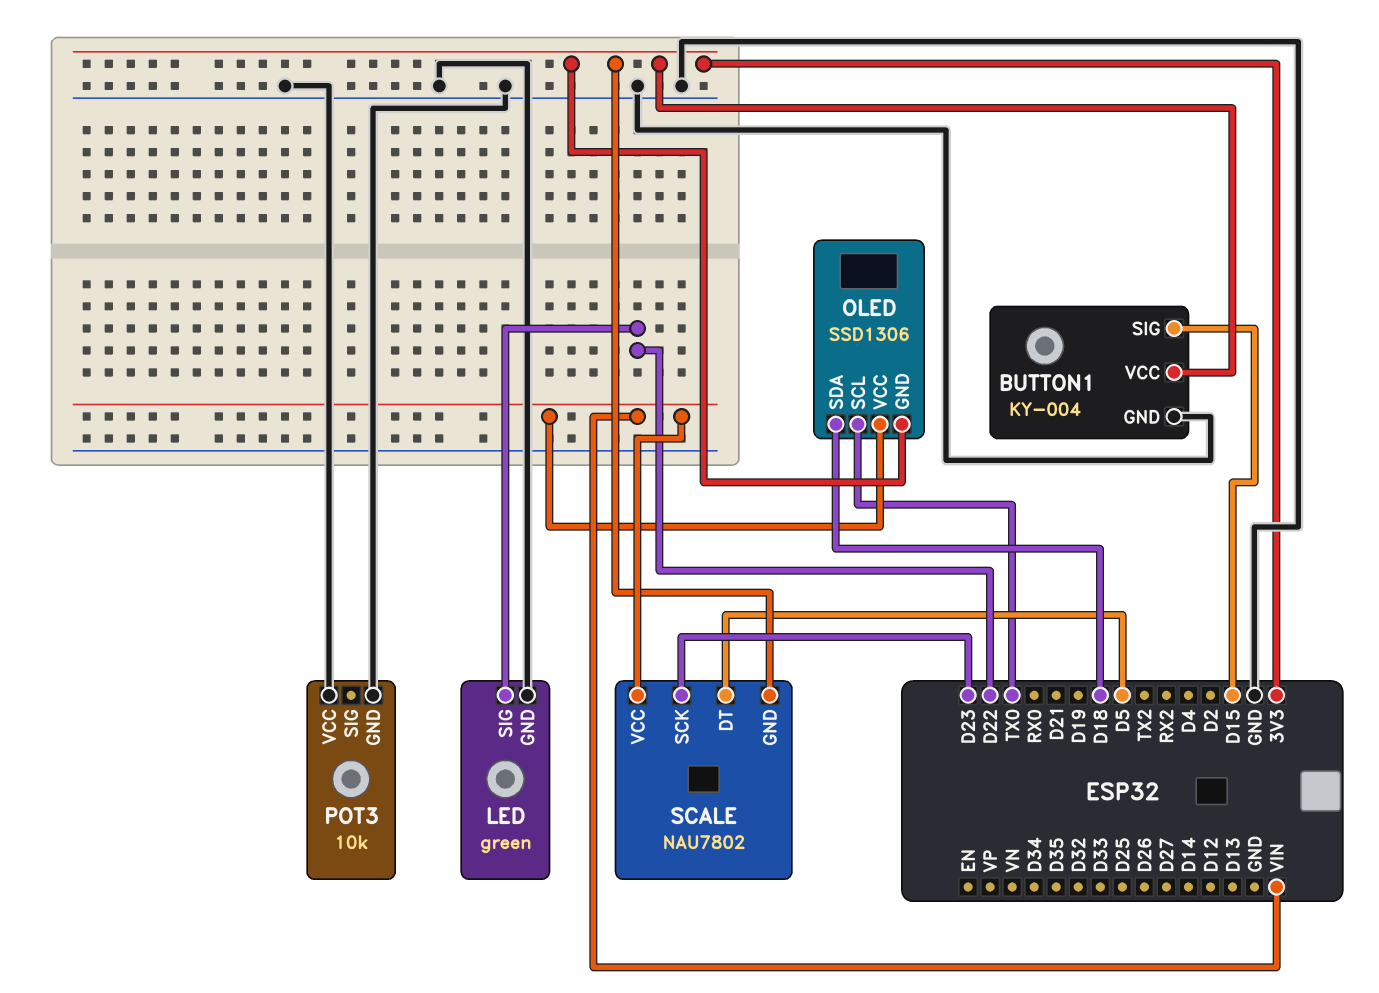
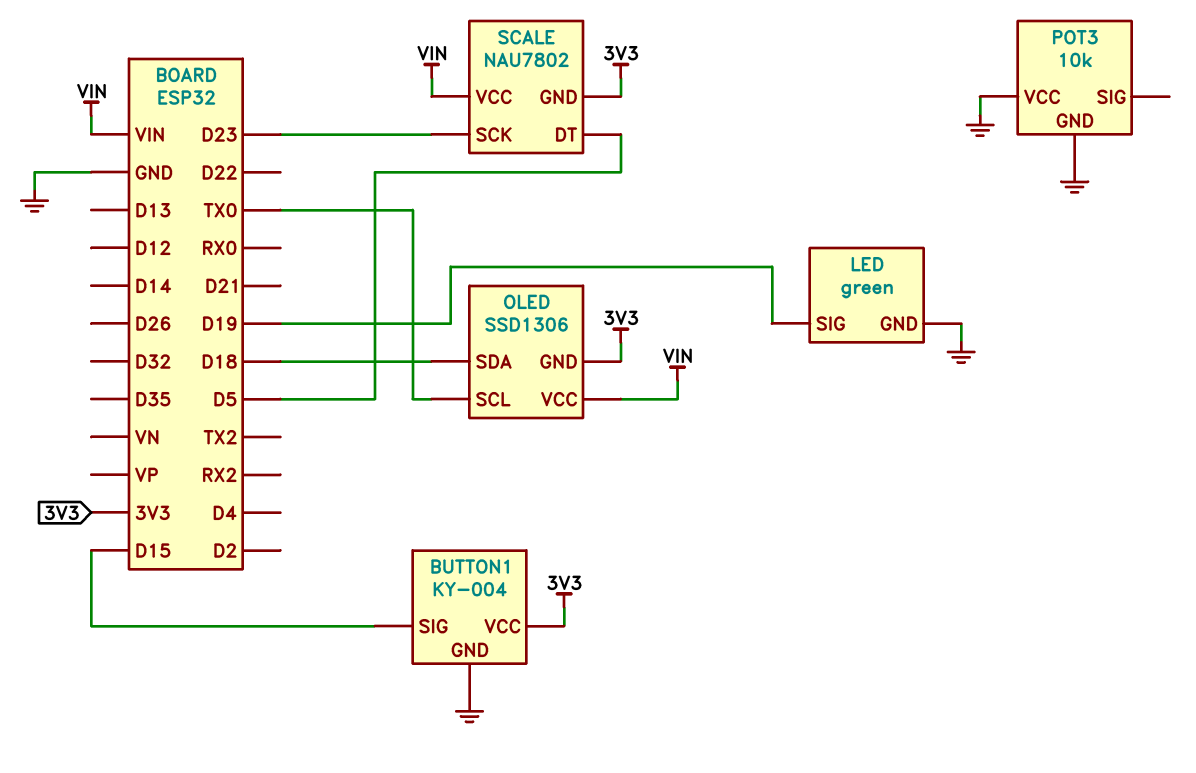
LED pin SIG: D22 -> D19

